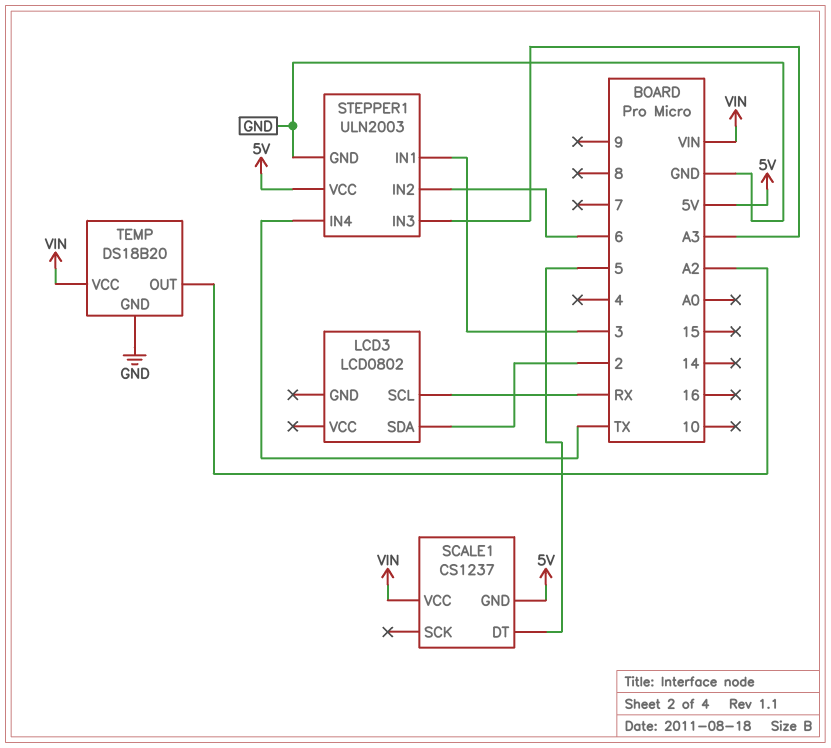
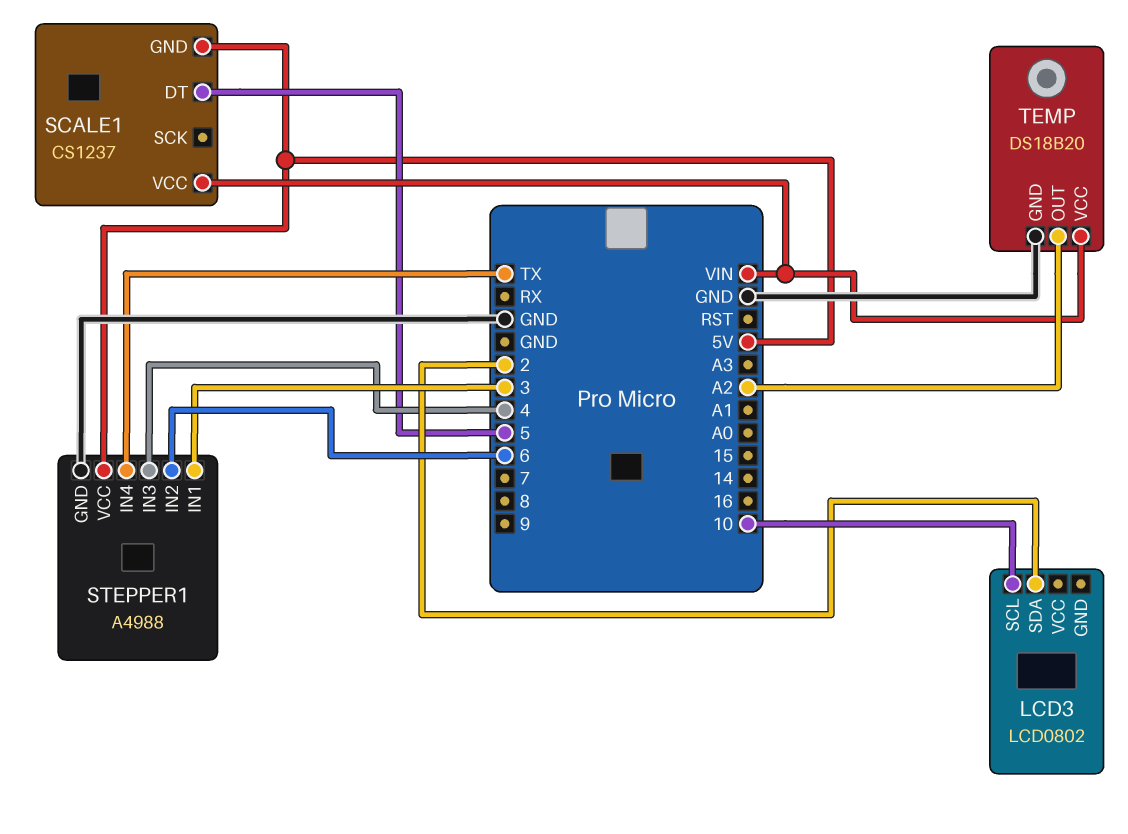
LCD3 pin SCL: RX -> 10
STEPPER1: ULN2003 -> A4988
STEPPER1 pin IN3: A3 -> 4

